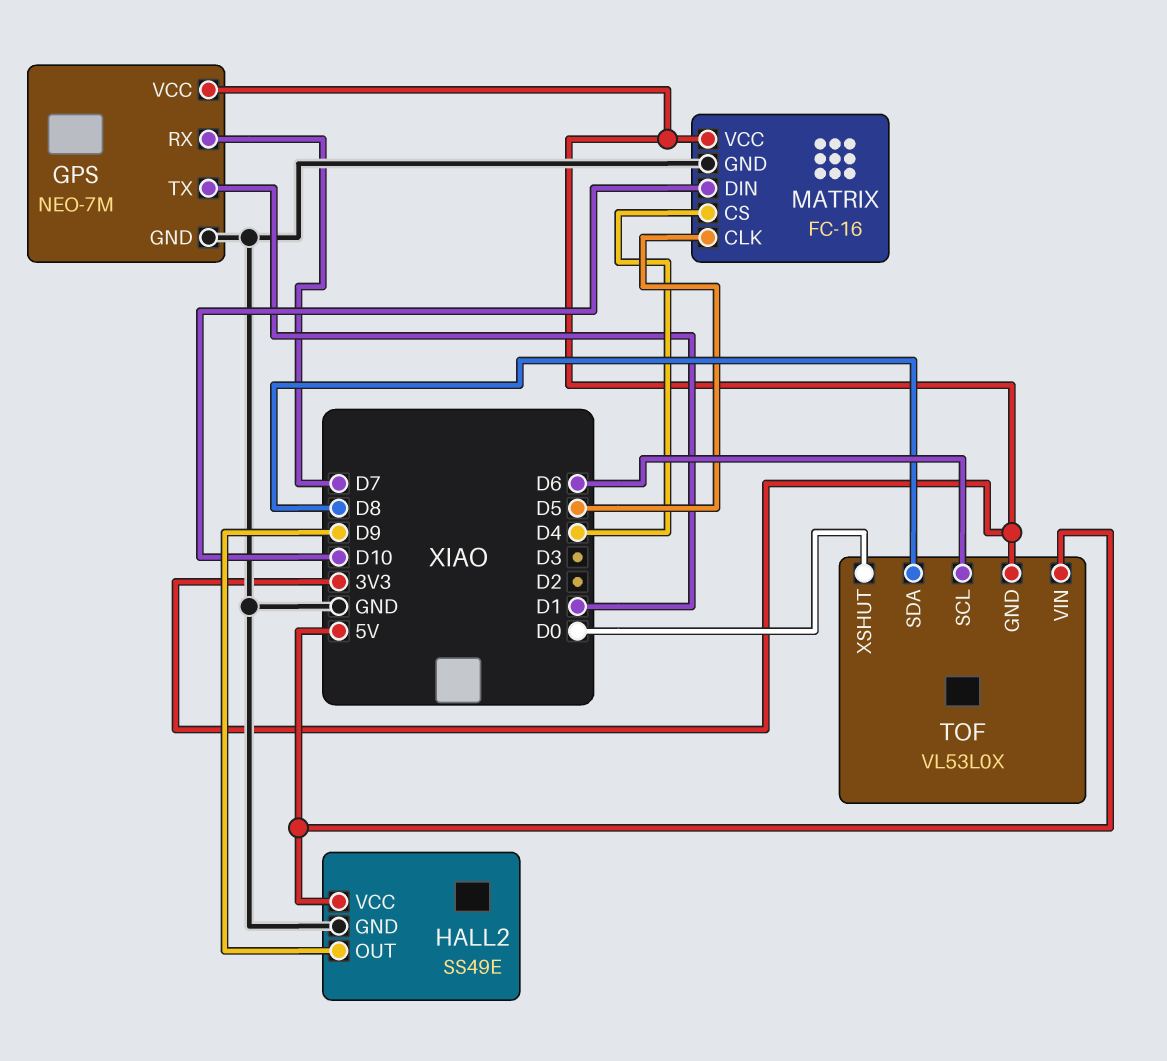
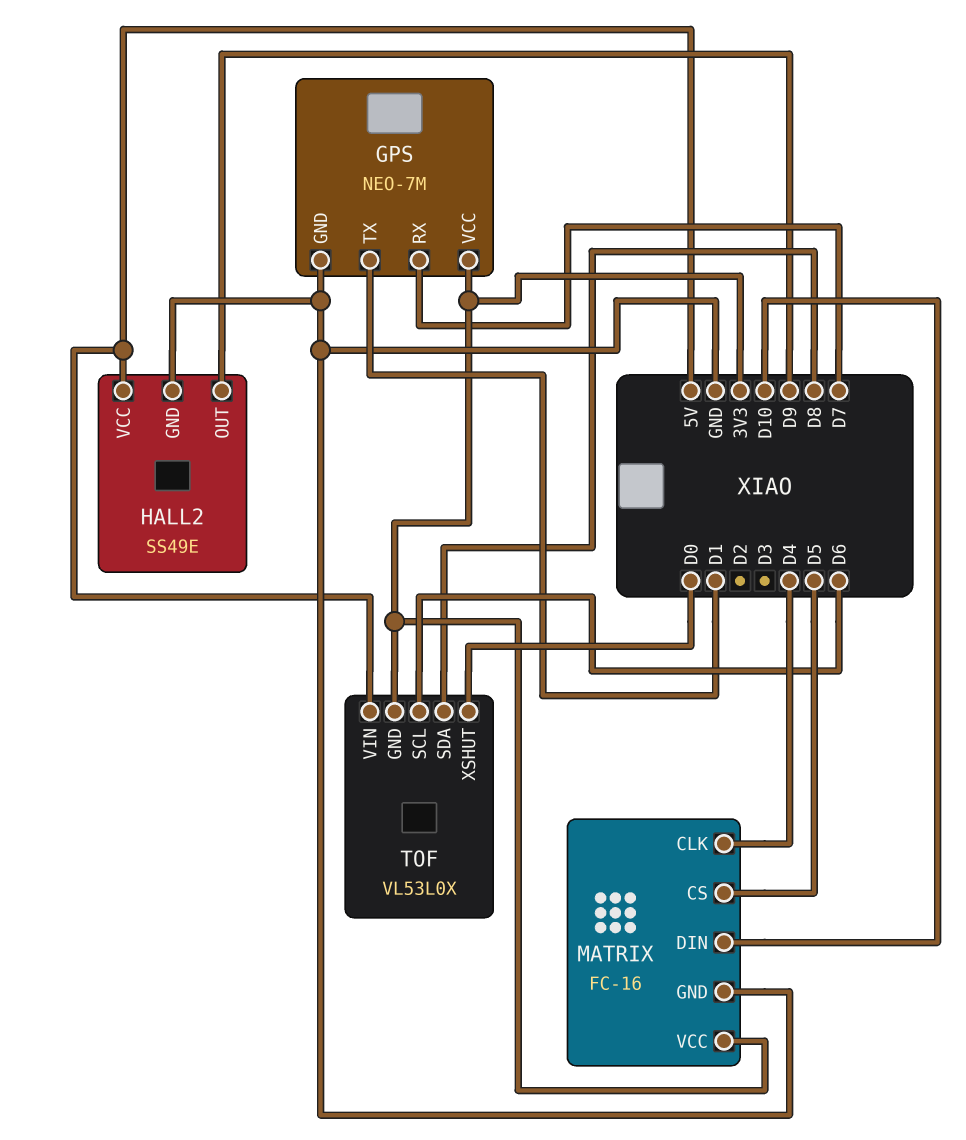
MATRIX pin CLK: D5 -> D4
MATRIX pin CS: D4 -> D5

